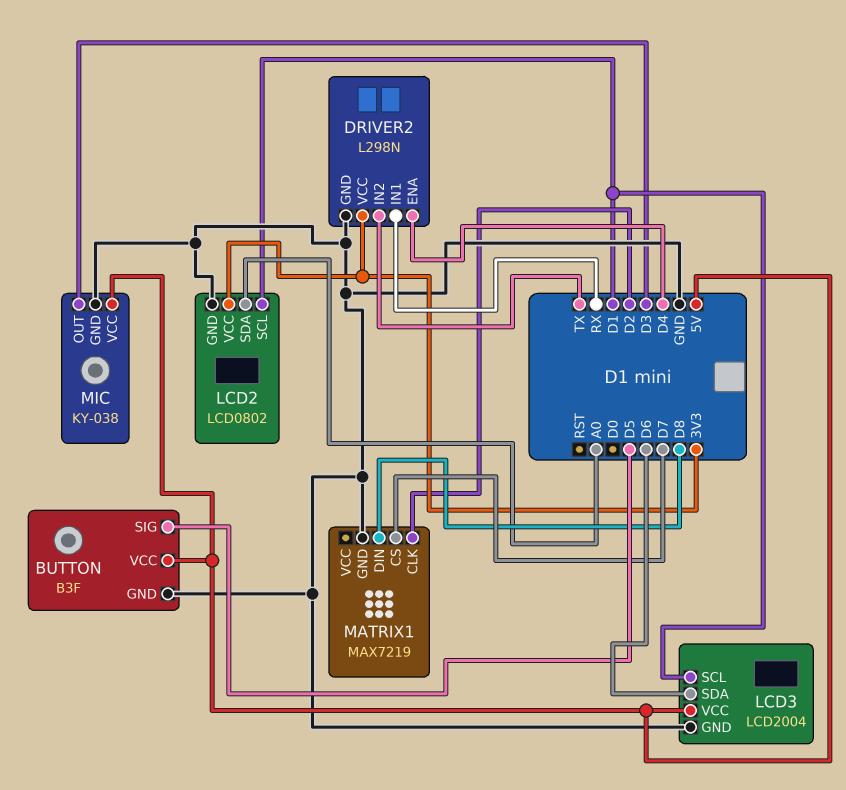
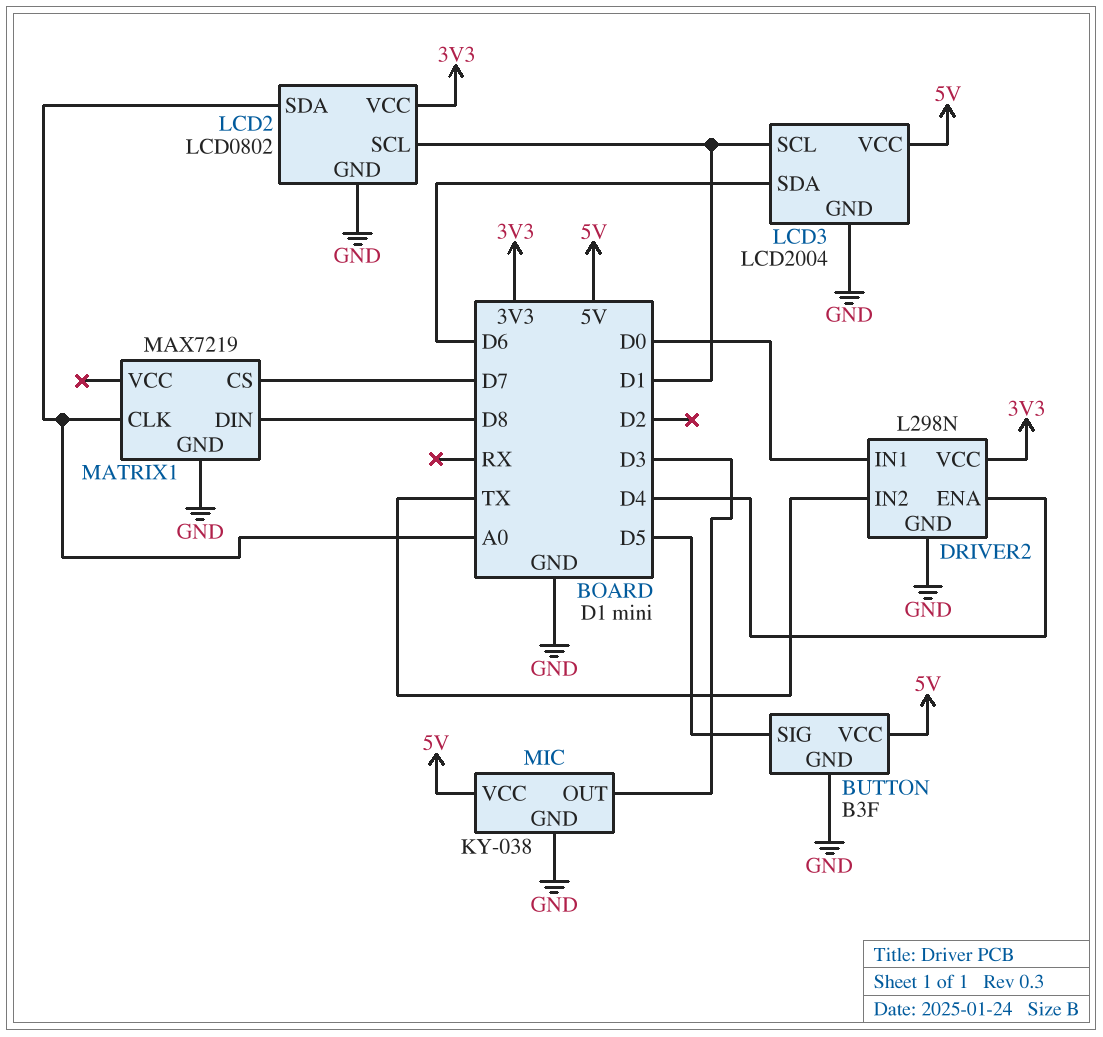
DRIVER2 pin IN1: RX -> D0
MATRIX1 pin CLK: D2 -> A0

